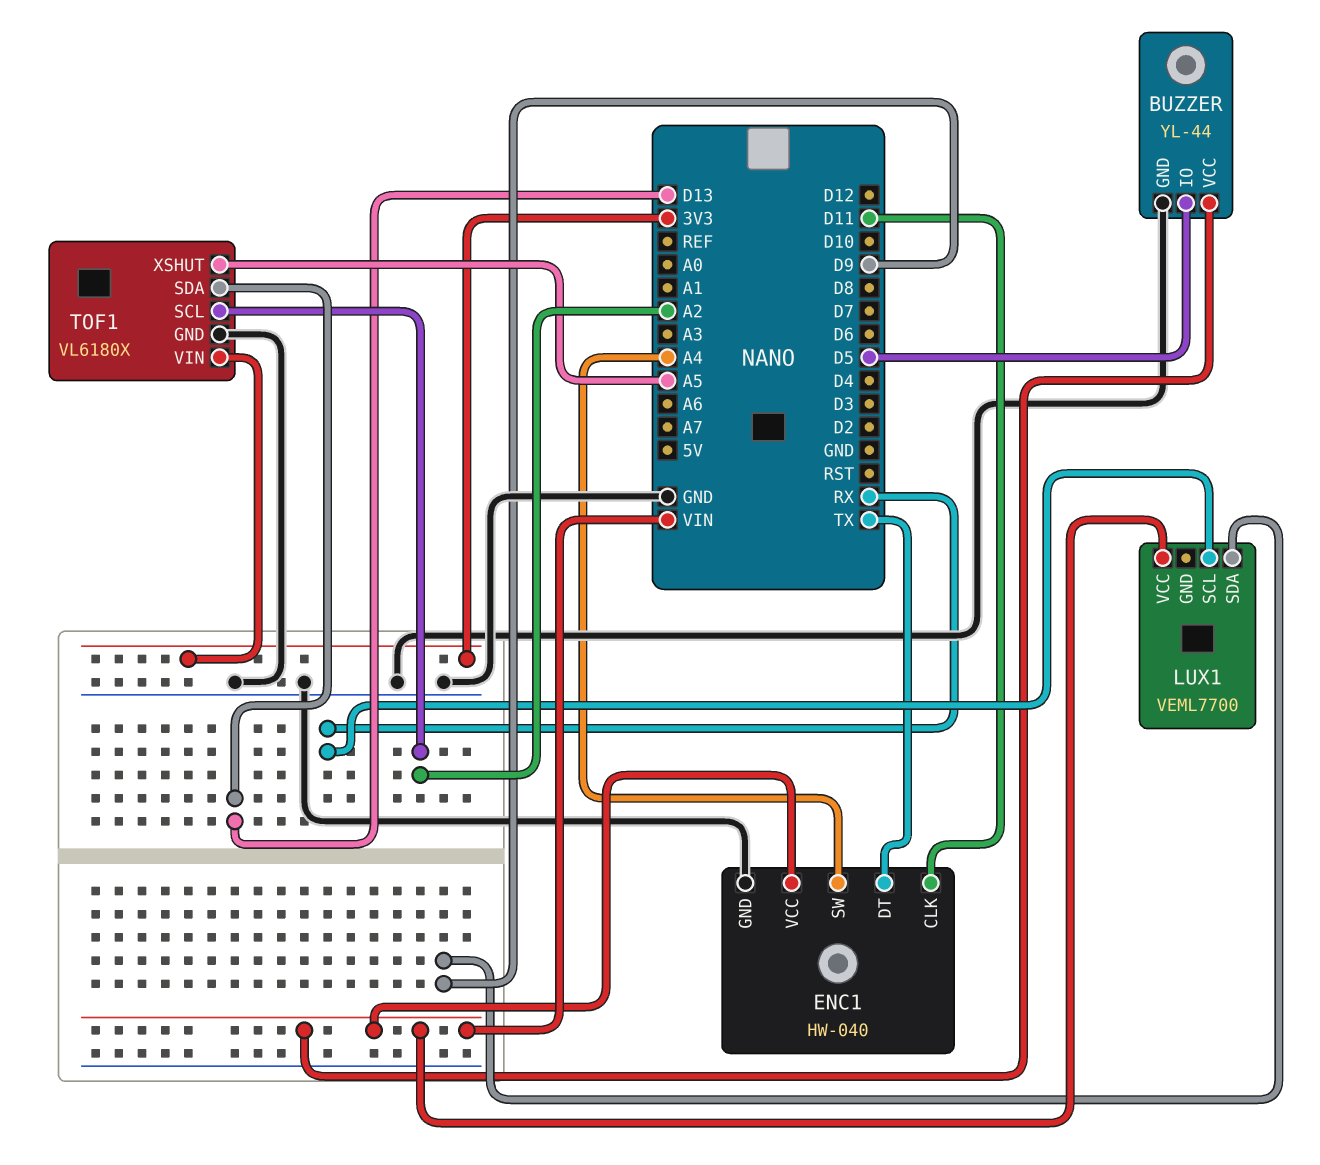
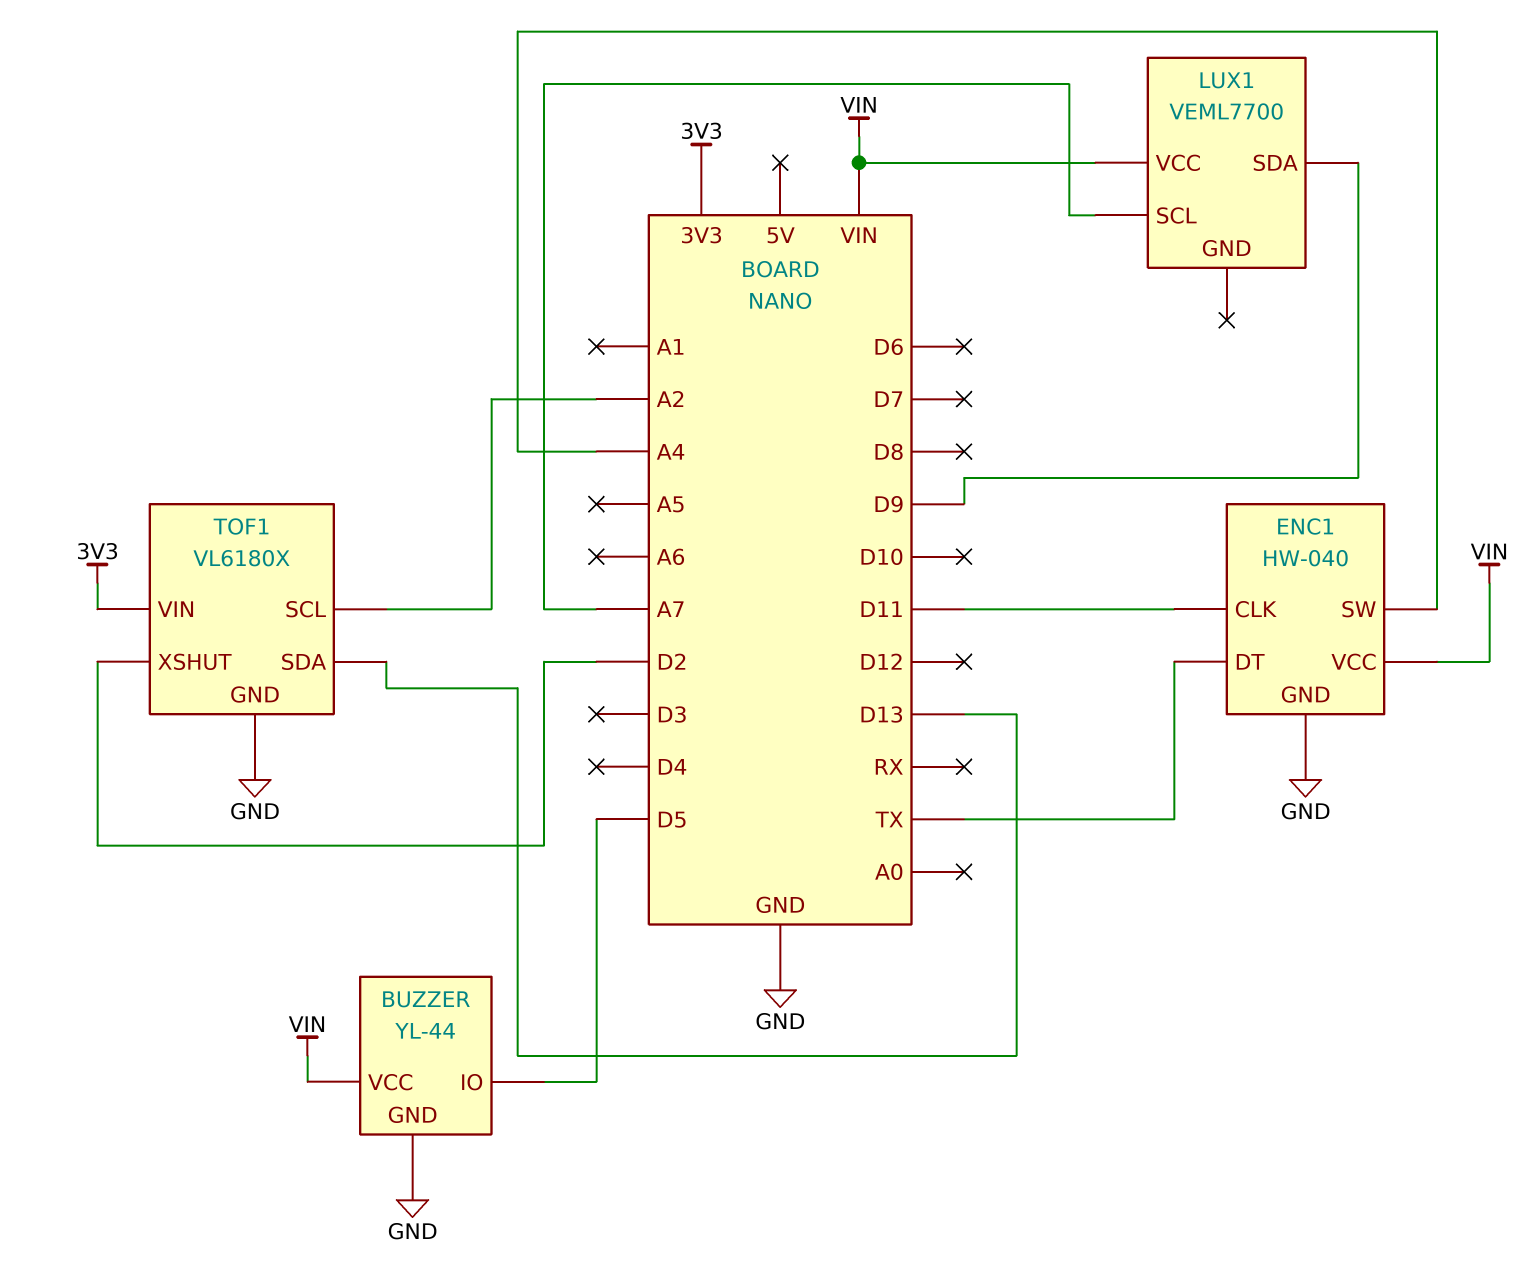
LUX1 pin SCL: RX -> A7
TOF1 pin XSHUT: A5 -> D2

